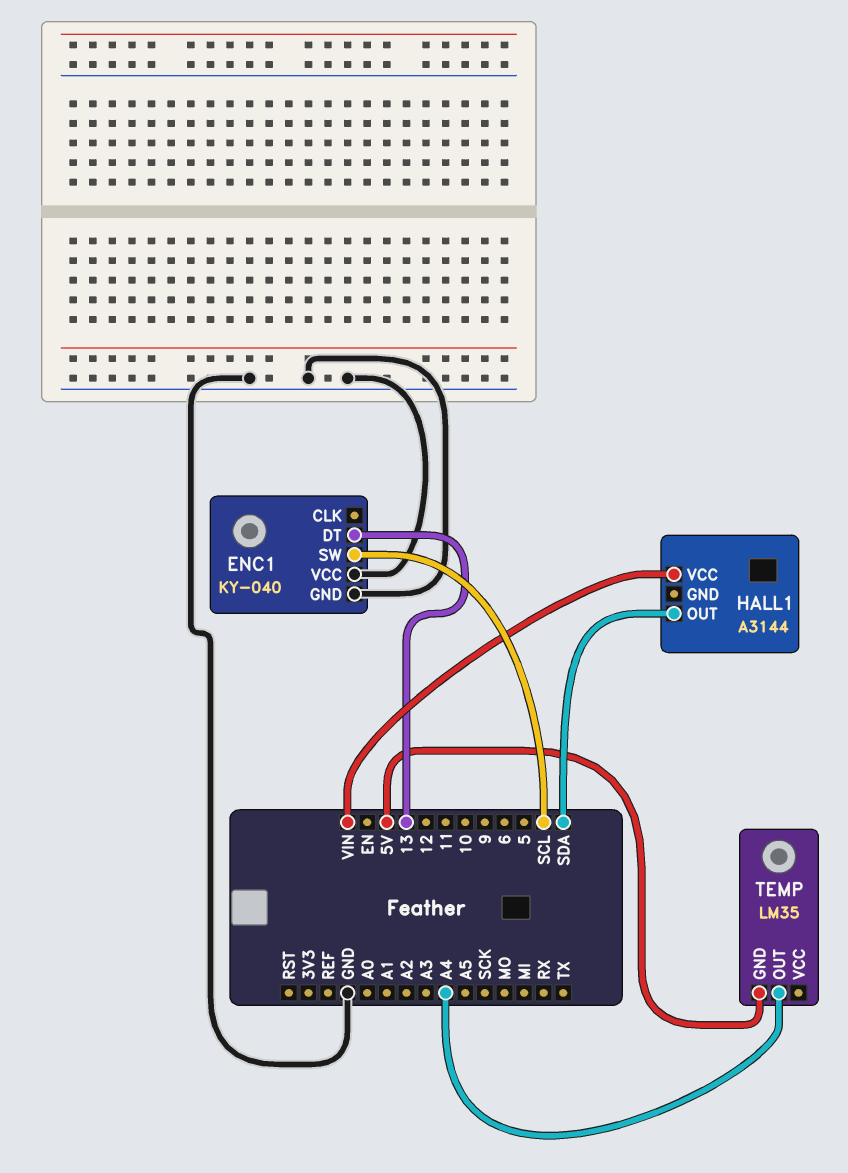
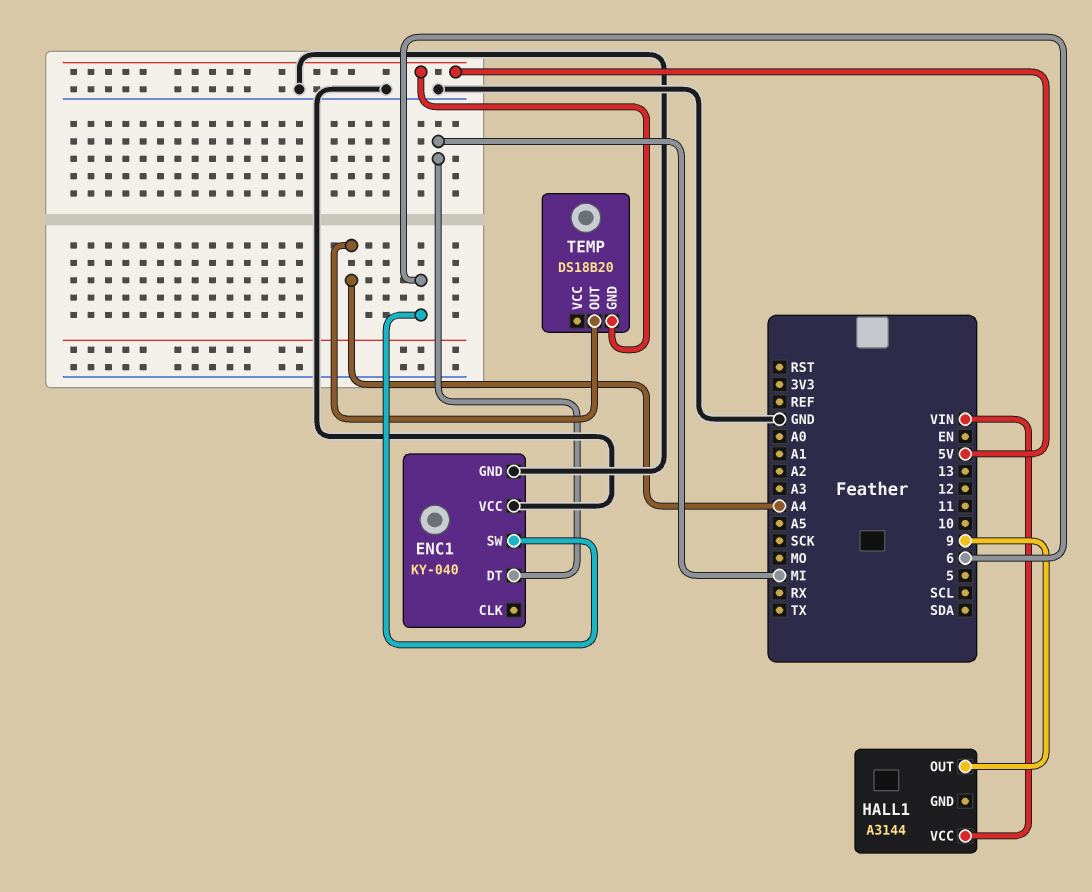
ENC1 pin DT: 13 -> MI
ENC1 pin SW: SCL -> 6
HALL1 pin OUT: SDA -> 9
TEMP: LM35 -> DS18B20

